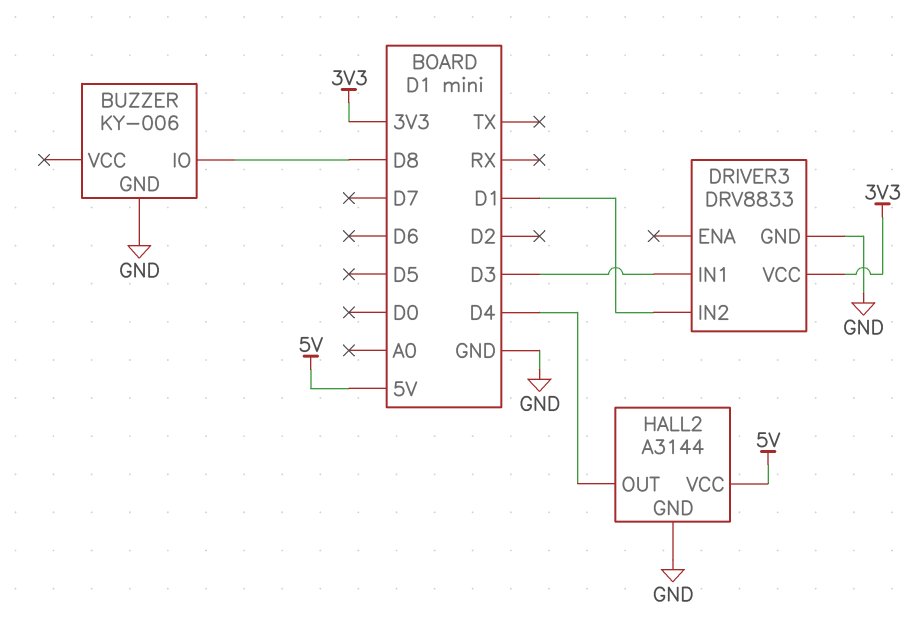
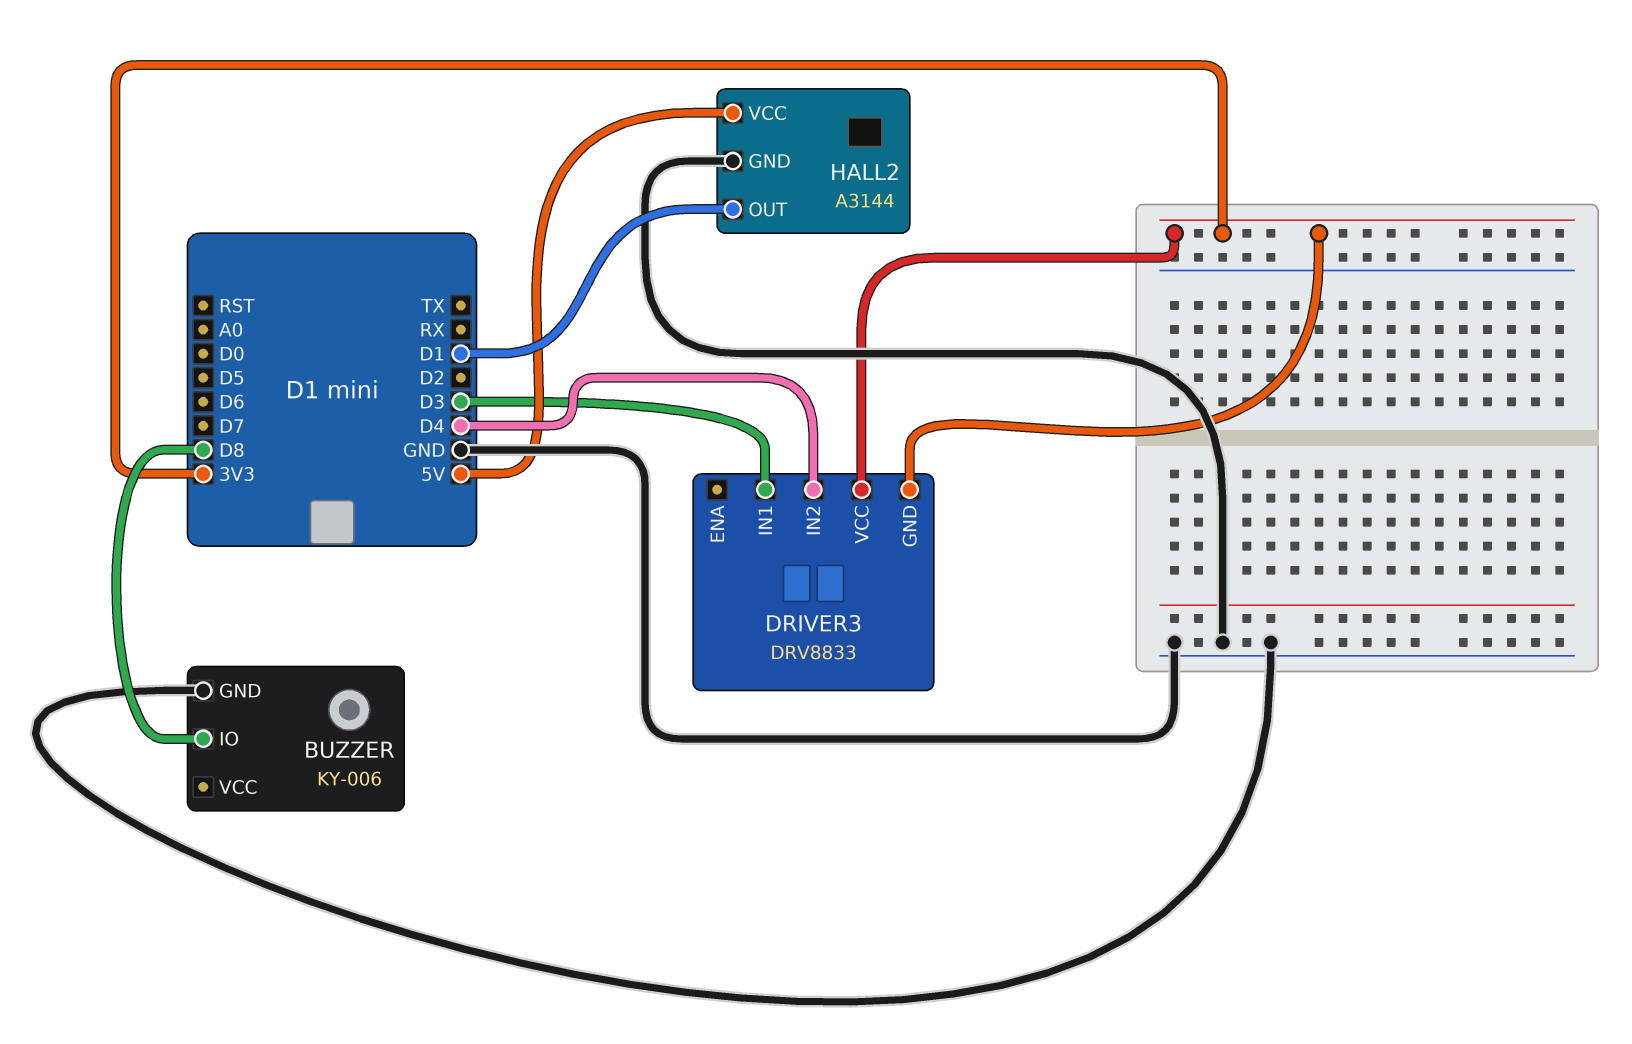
DRIVER3 pin GND: GND -> 3V3
DRIVER3 pin IN2: D1 -> D4
HALL2 pin OUT: D4 -> D1

